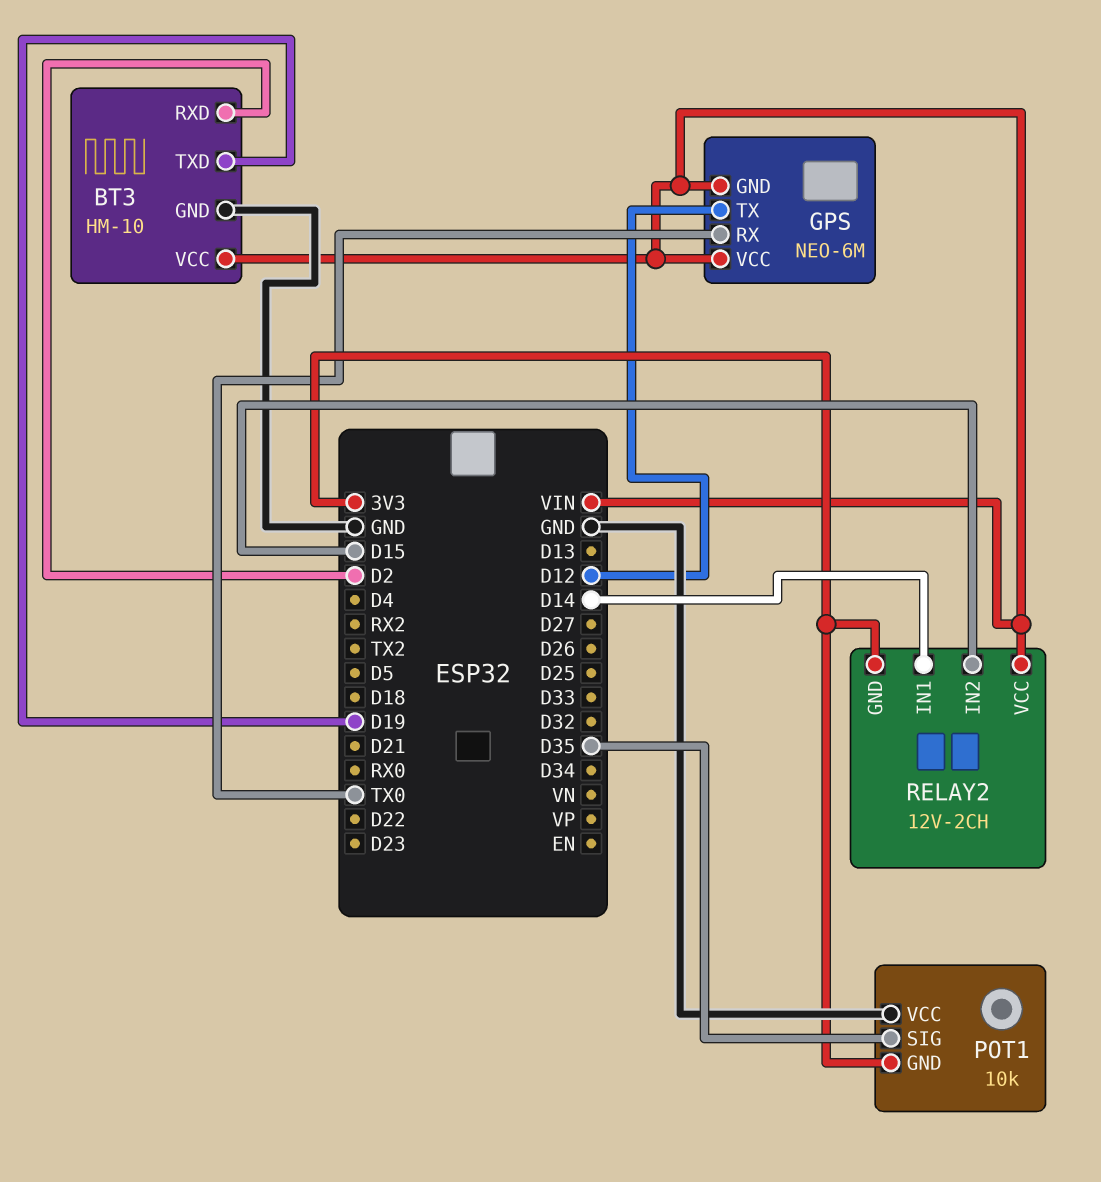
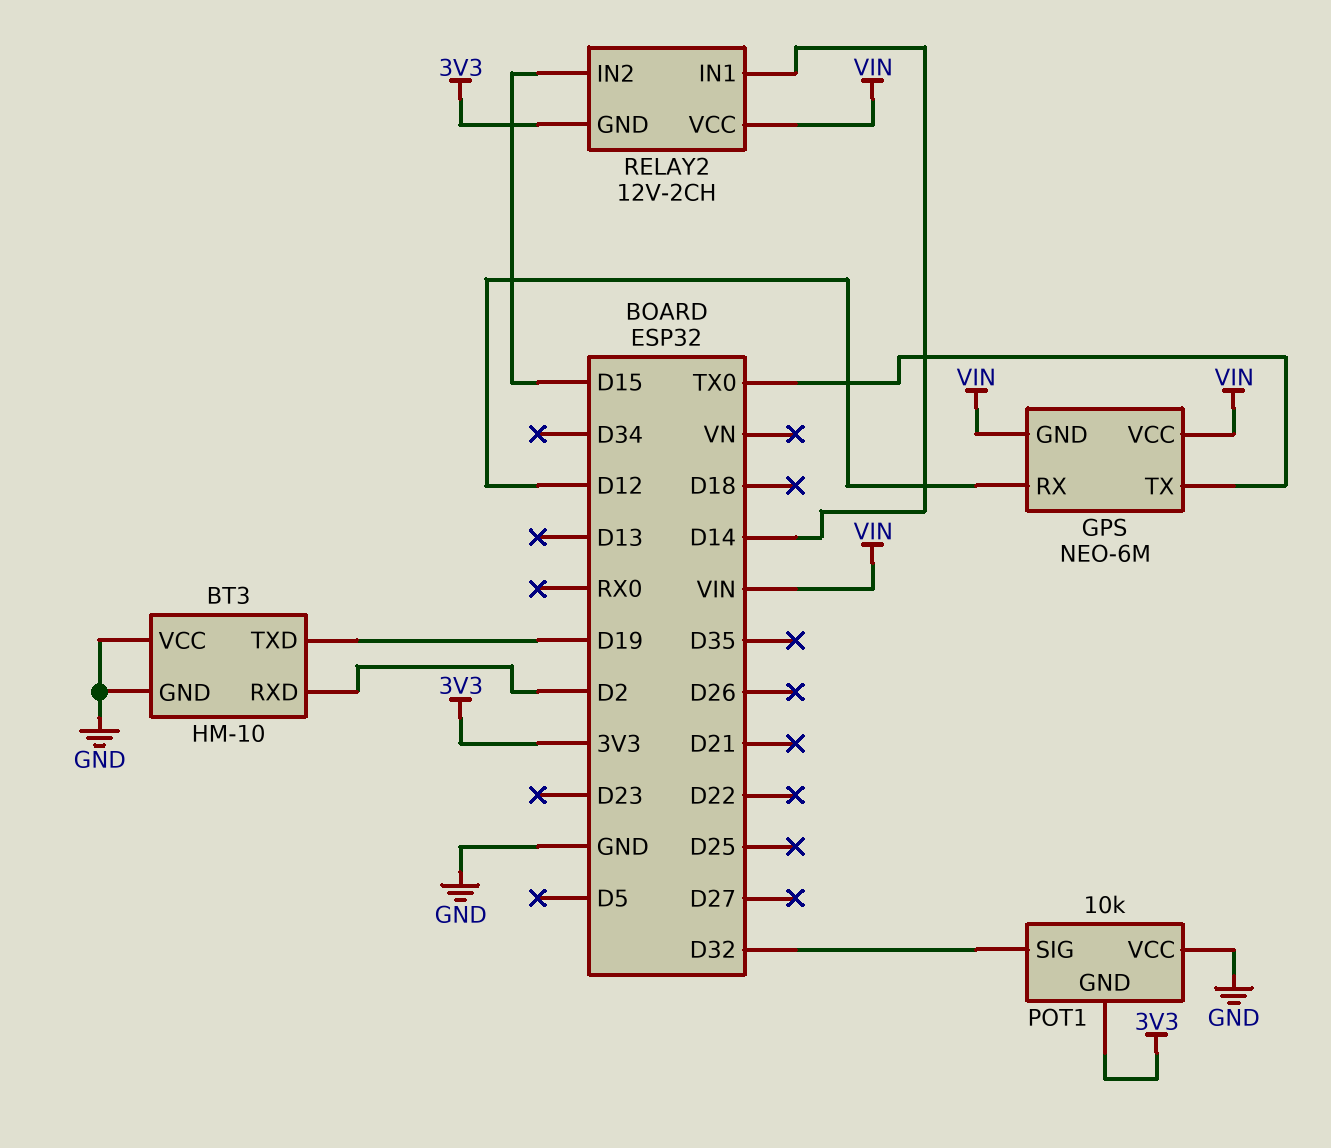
BT3 pin VCC: VIN -> GND
GPS pin RX: TX0 -> D12
GPS pin TX: D12 -> TX0
POT1 pin SIG: D35 -> D32

